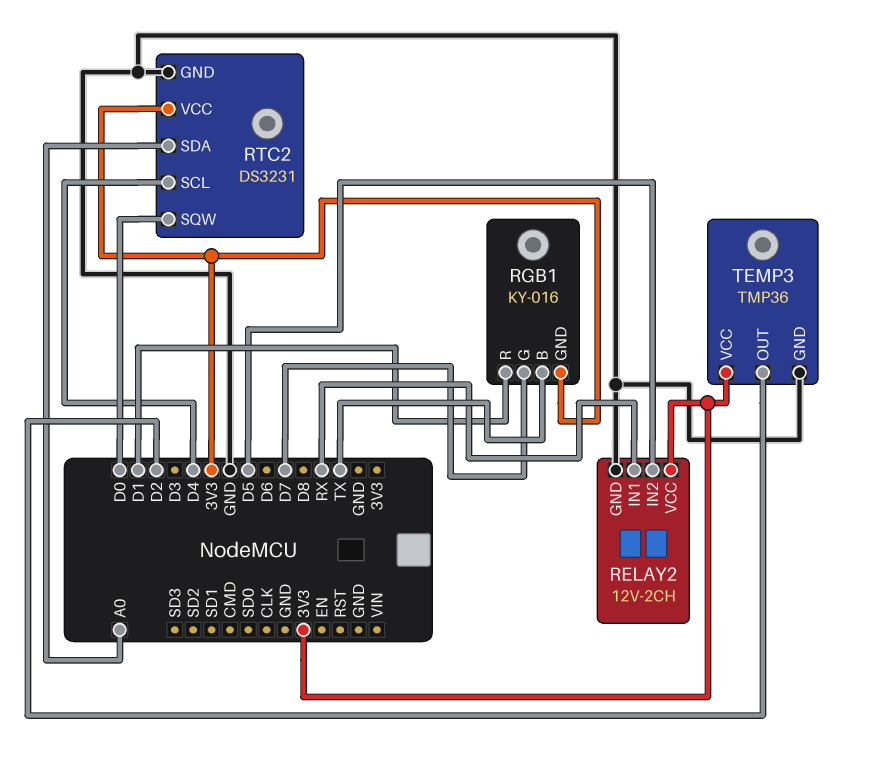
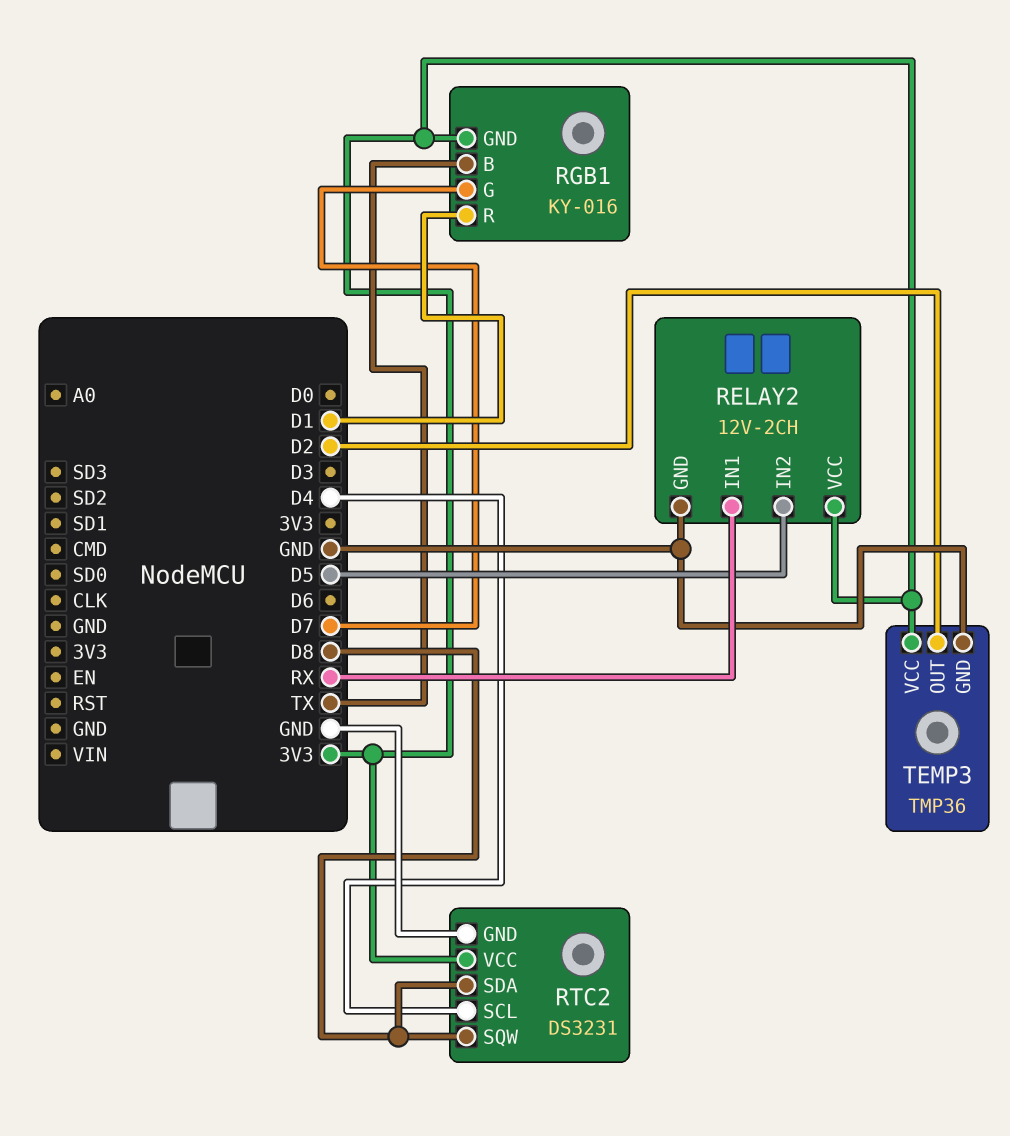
RTC2 pin SDA: A0 -> D8
RTC2 pin SQW: D0 -> D8

